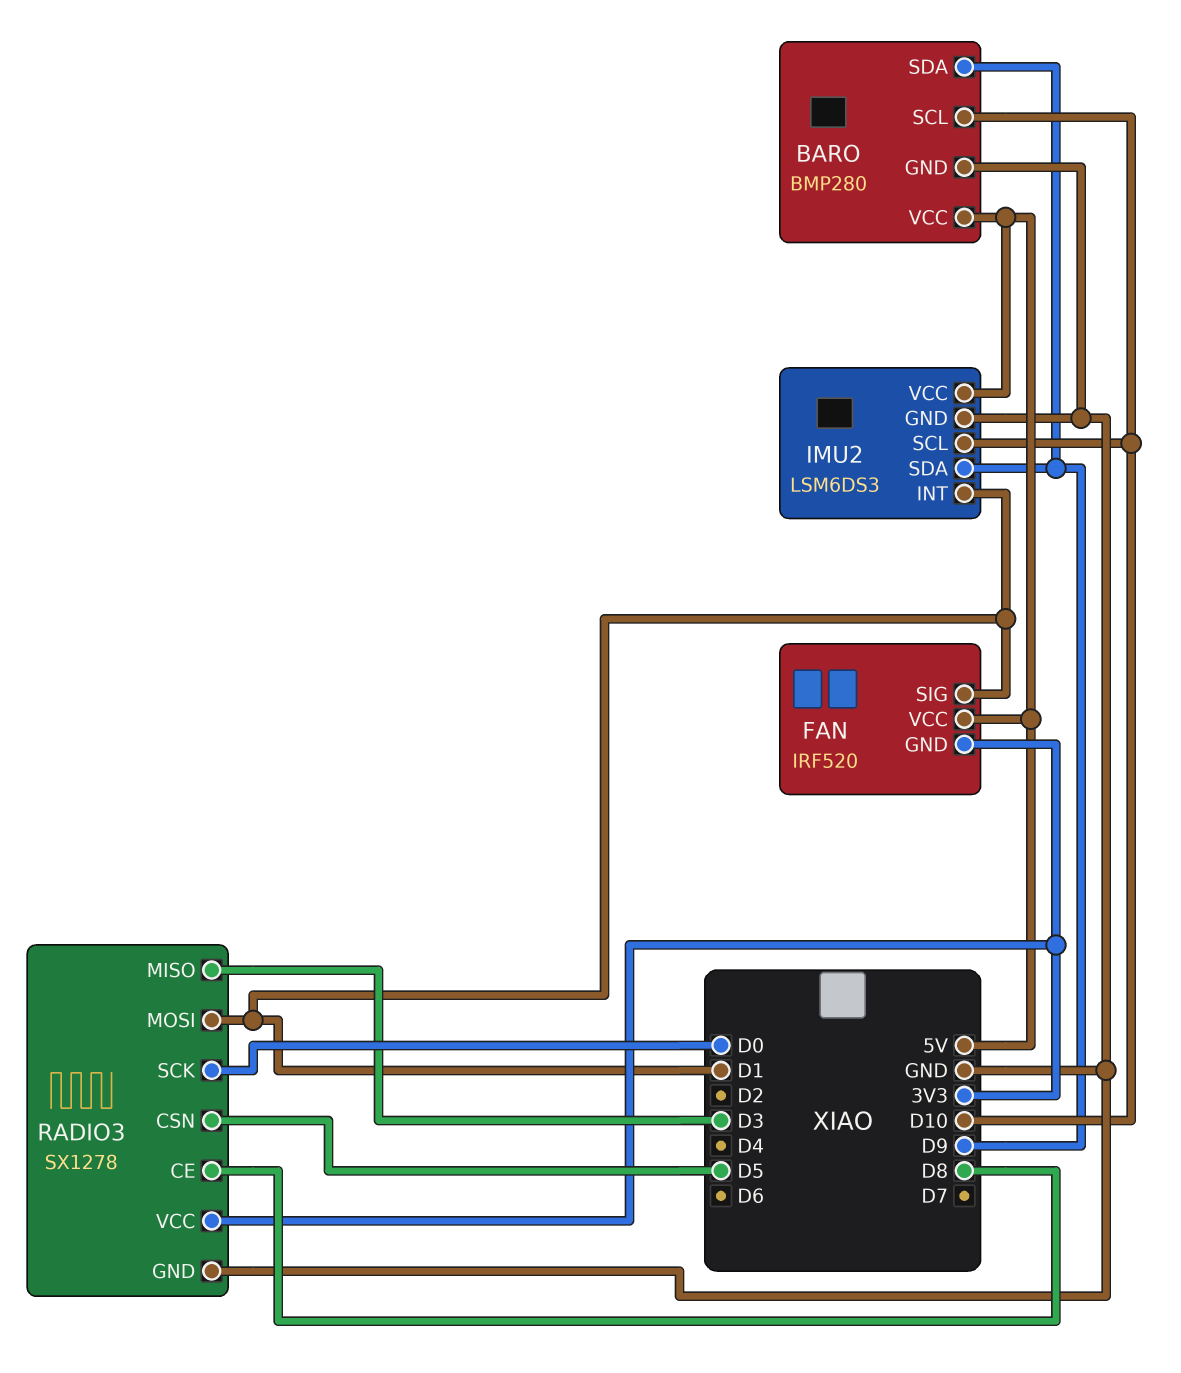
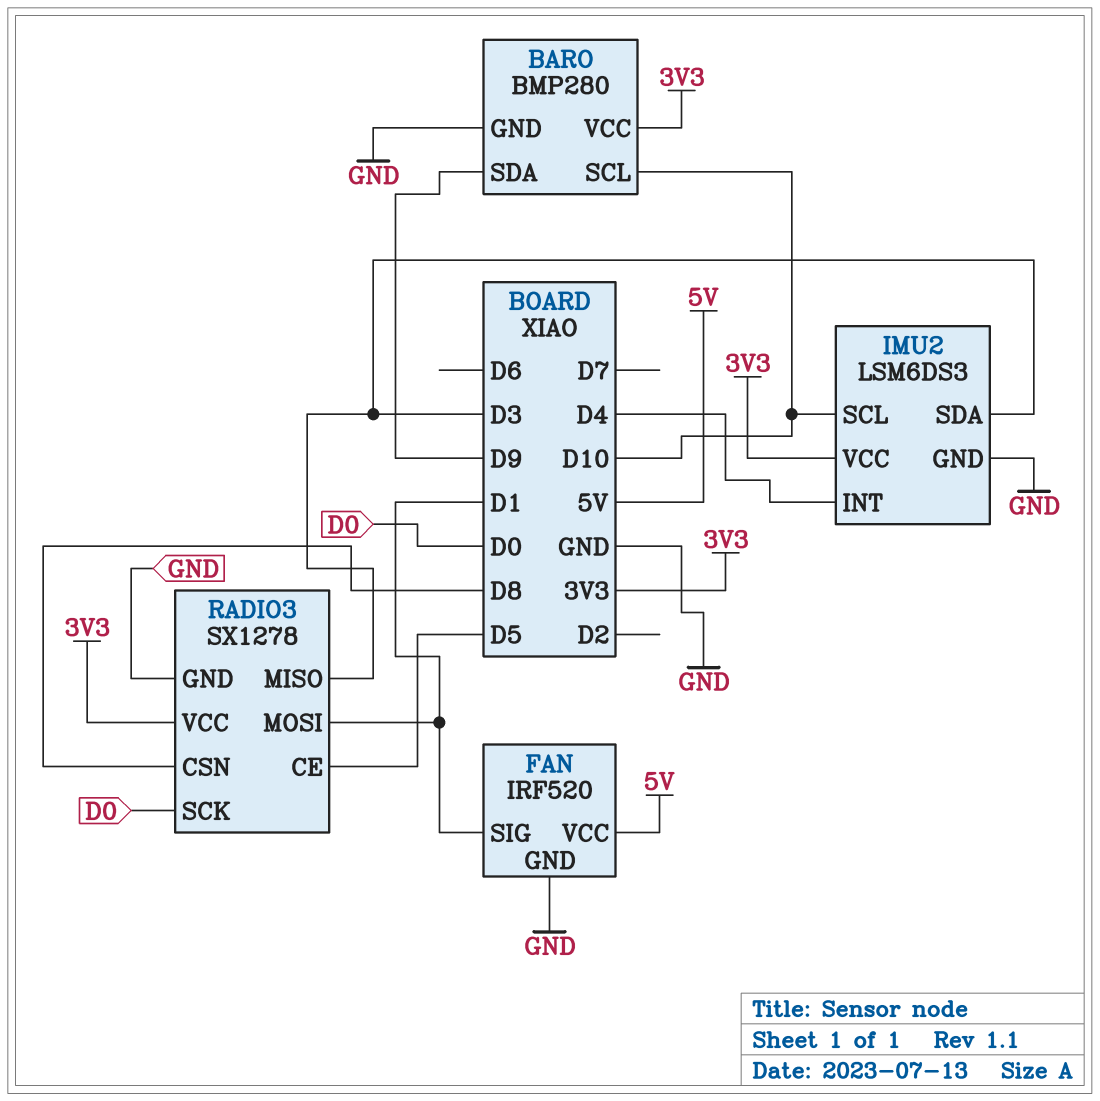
BARO pin VCC: 5V -> 3V3
FAN pin GND: 3V3 -> GND
IMU2 pin INT: D1 -> D4
IMU2 pin SDA: D9 -> D3
IMU2 pin VCC: 5V -> 3V3
RADIO3 pin CE: D8 -> D5
RADIO3 pin CSN: D5 -> D8

